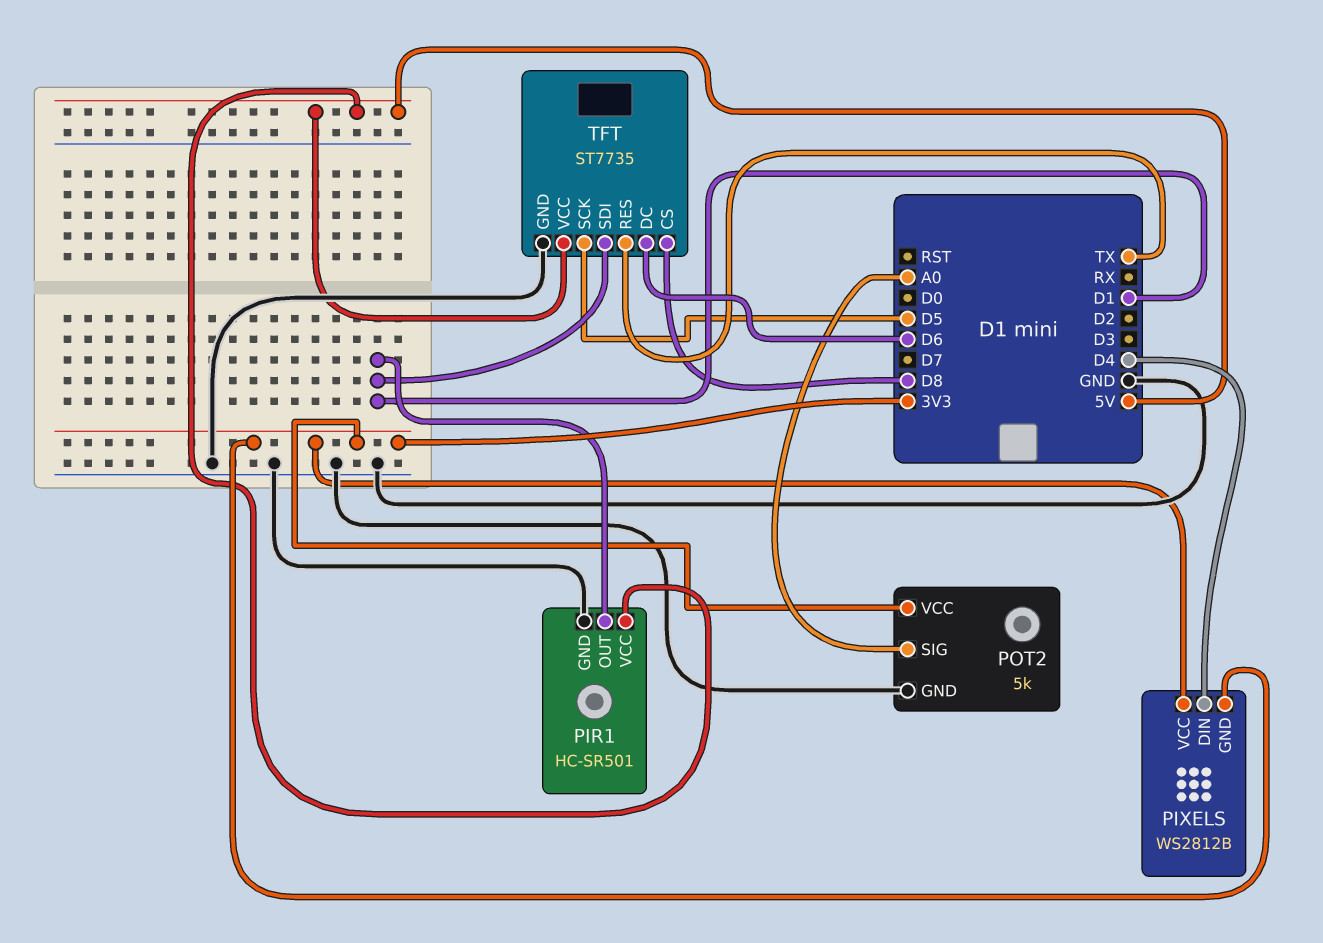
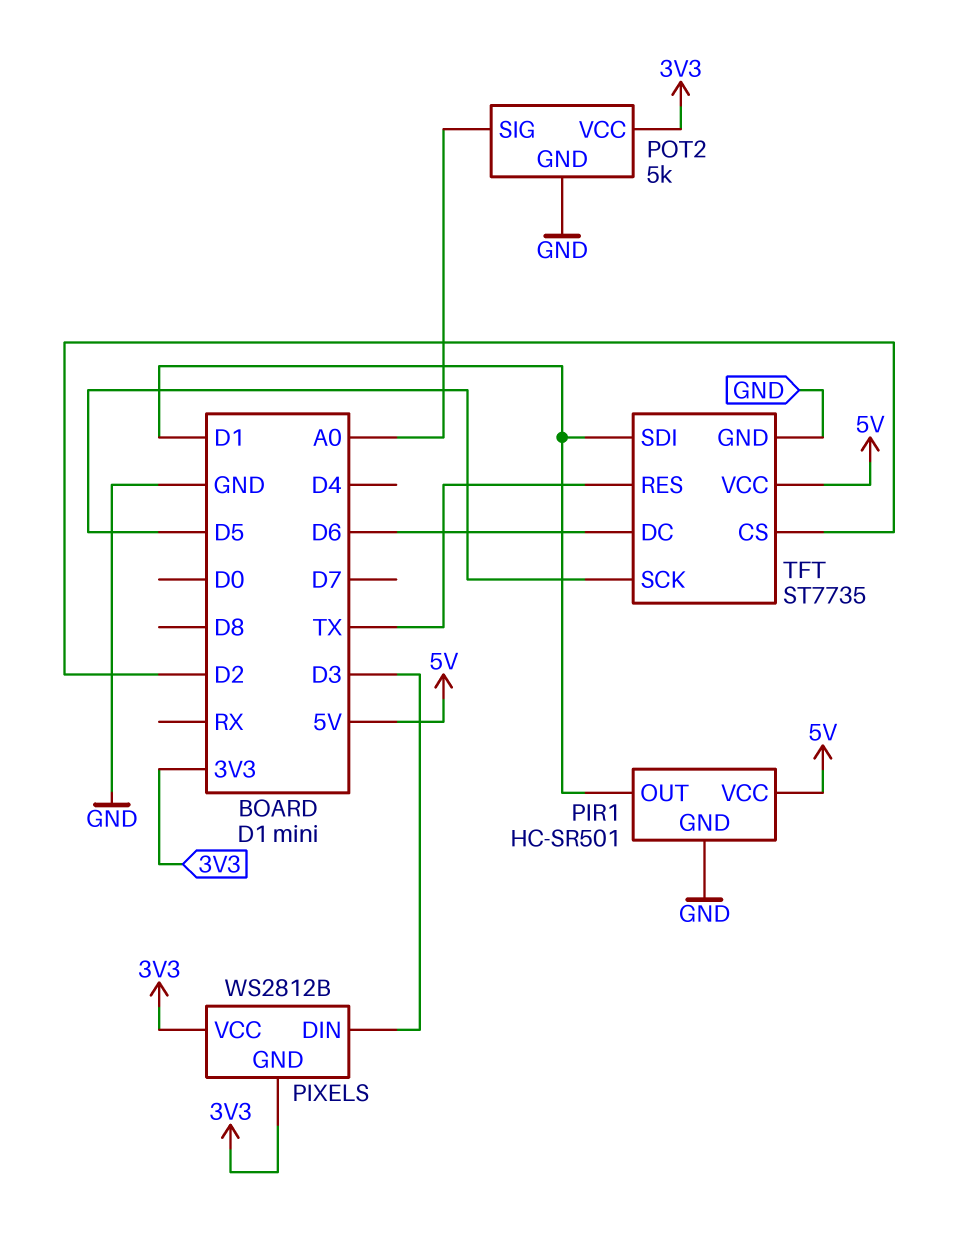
PIXELS pin DIN: D4 -> D3
TFT pin CS: D8 -> D2

